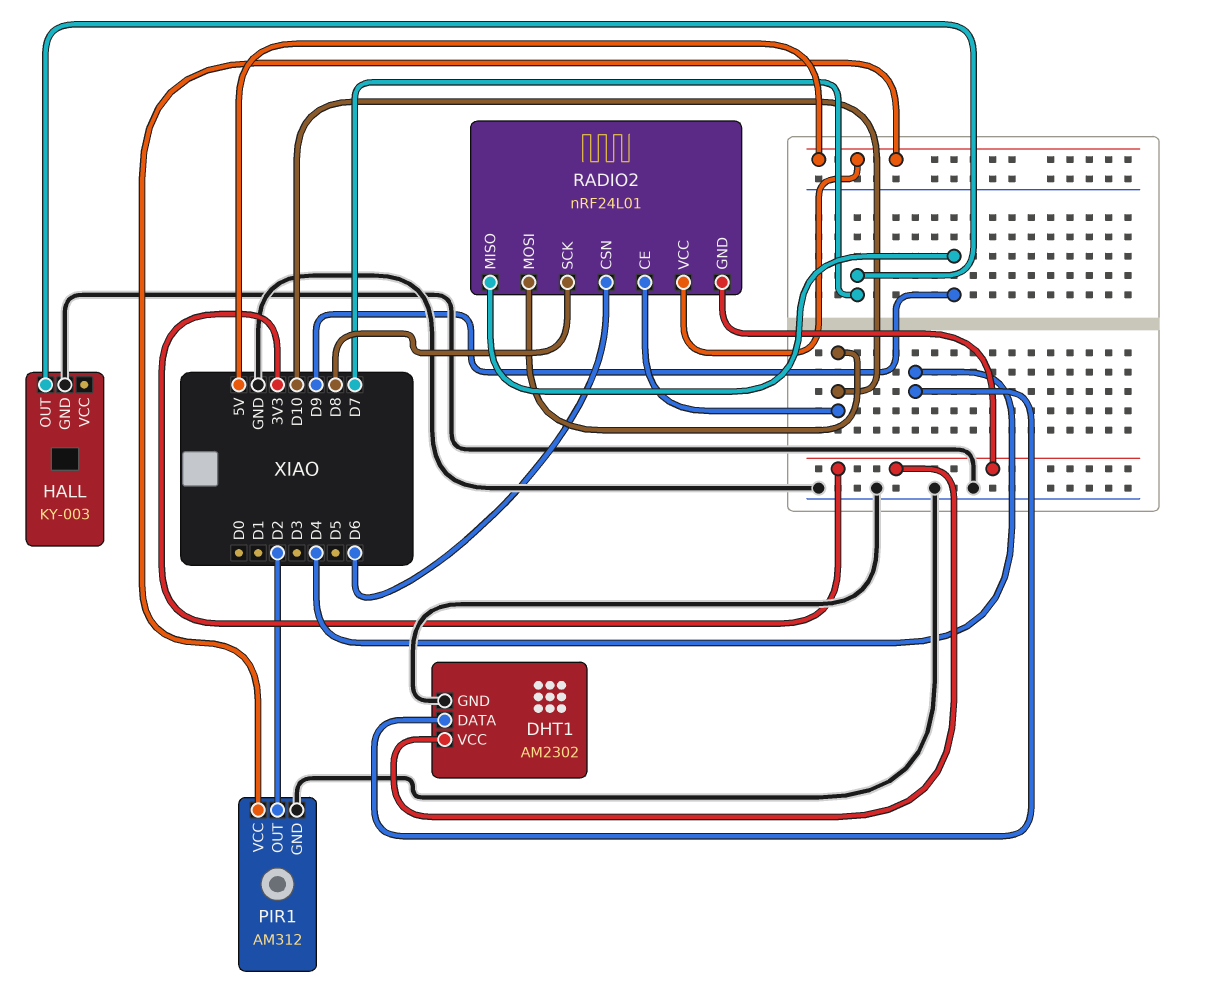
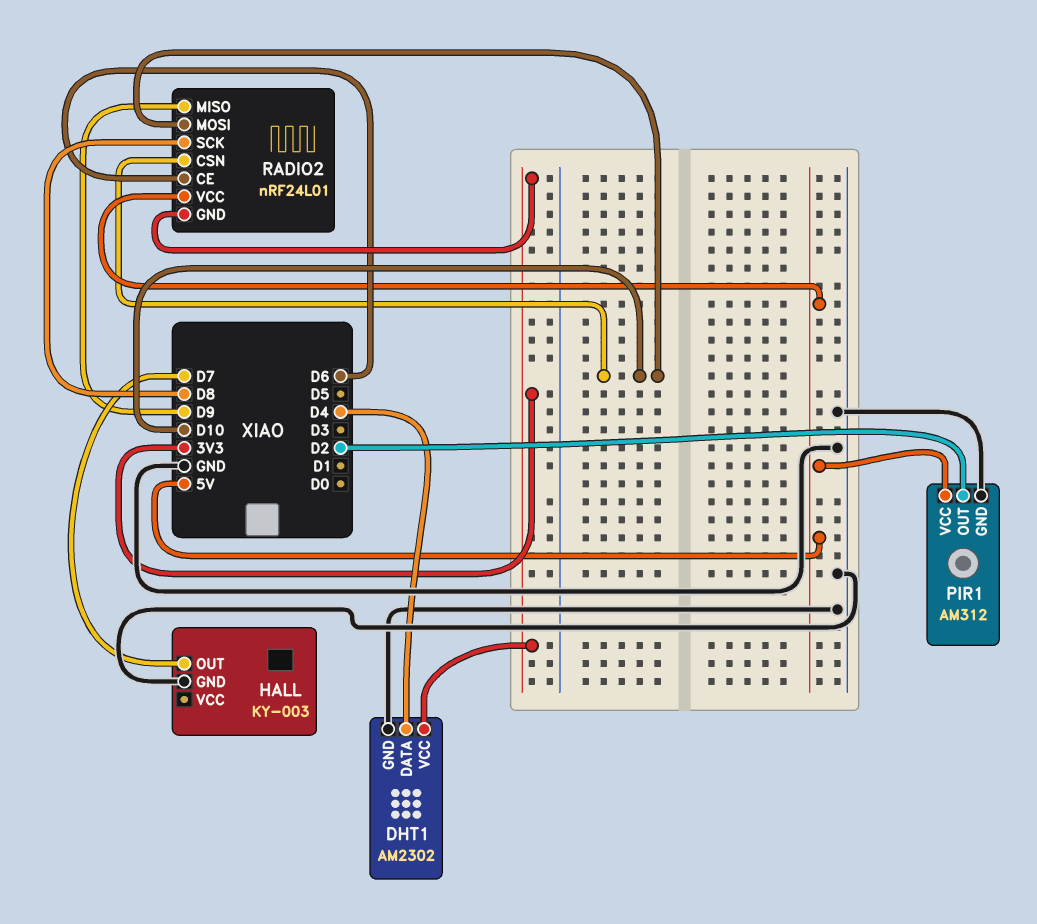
RADIO2 pin CE: D10 -> D6
RADIO2 pin CSN: D6 -> D10

